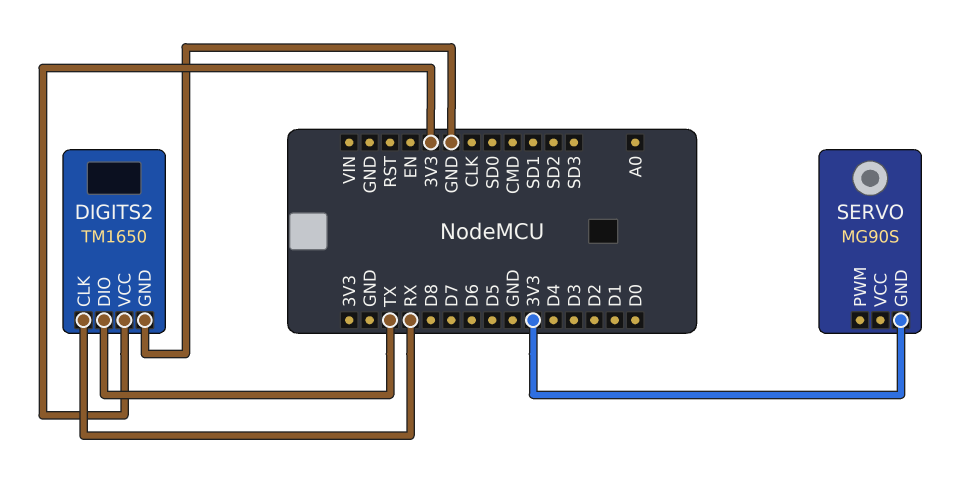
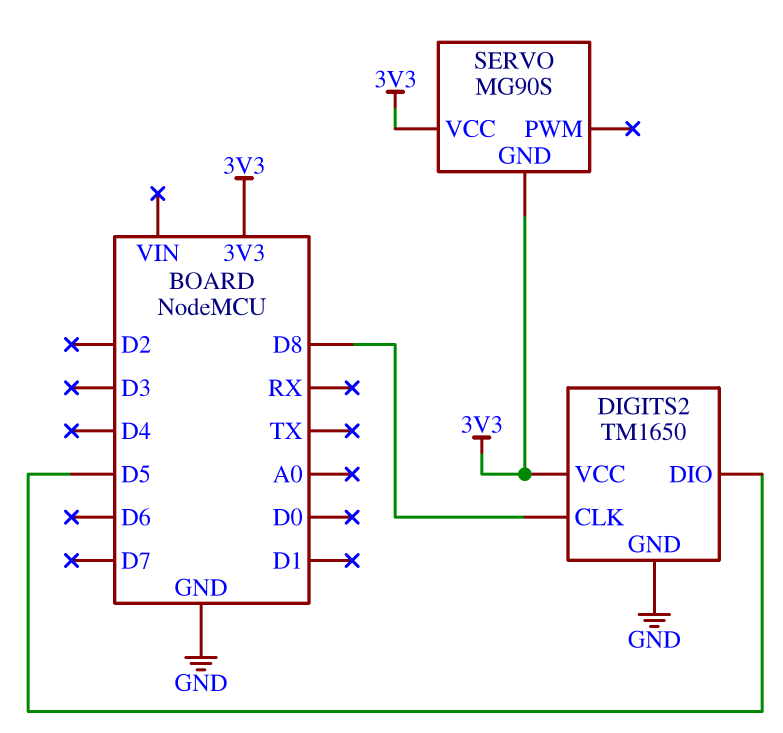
DIGITS2 pin CLK: RX -> D8
DIGITS2 pin DIO: TX -> D5
SERVO pin VCC: none -> 3V3

